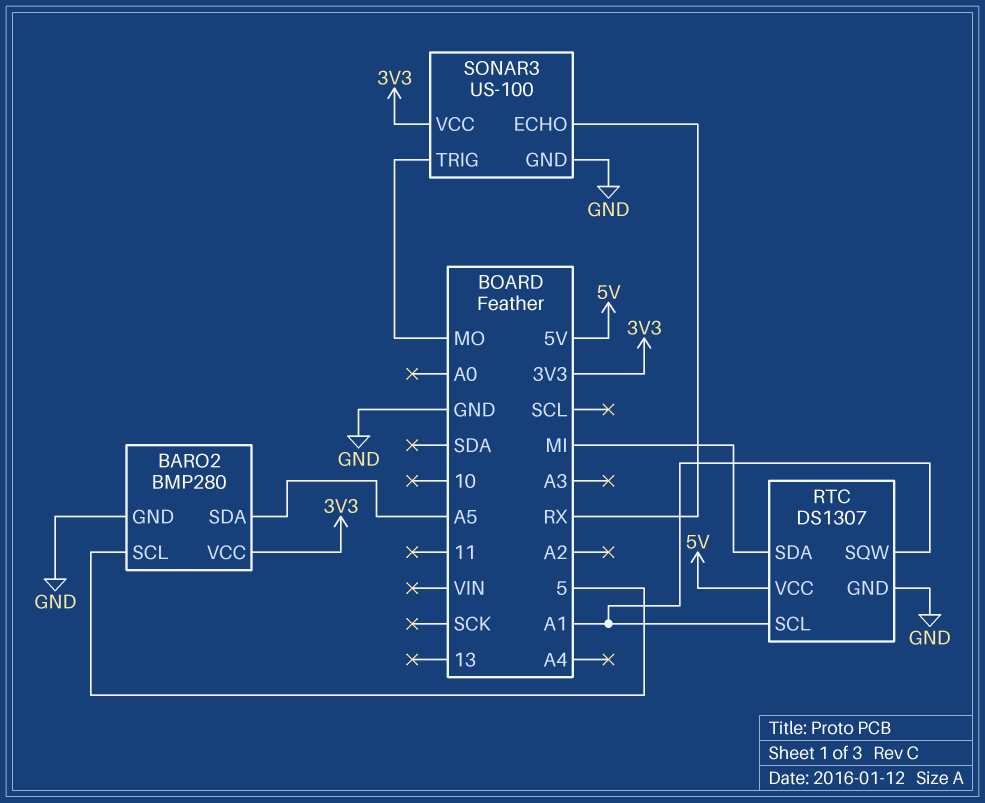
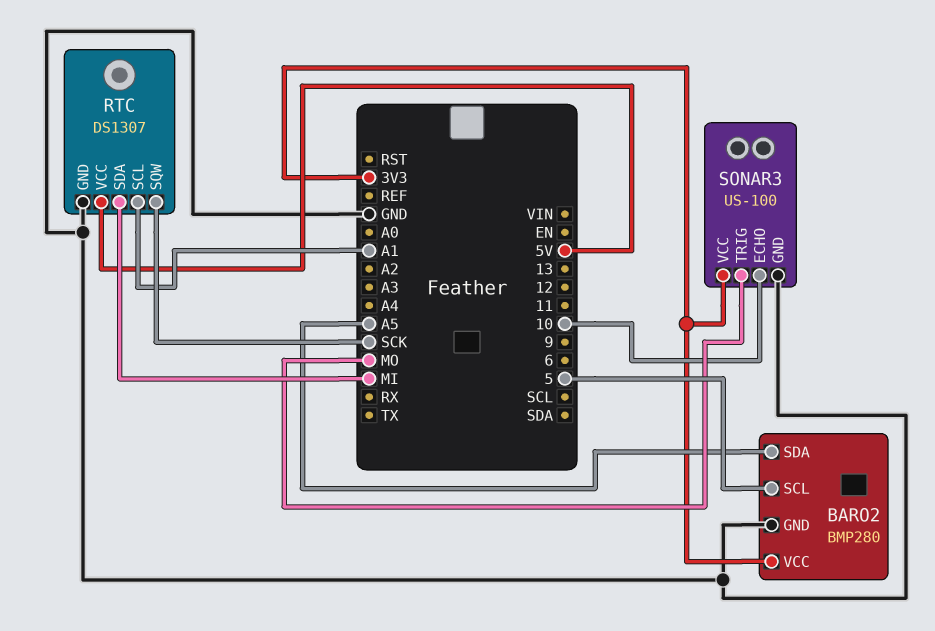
RTC pin SQW: A1 -> SCK
SONAR3 pin ECHO: RX -> 10

